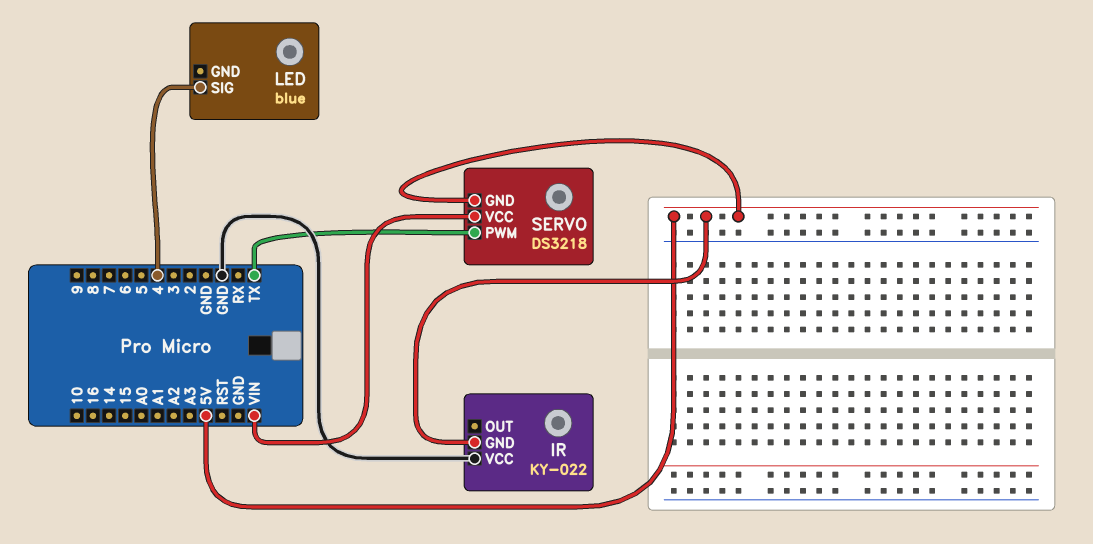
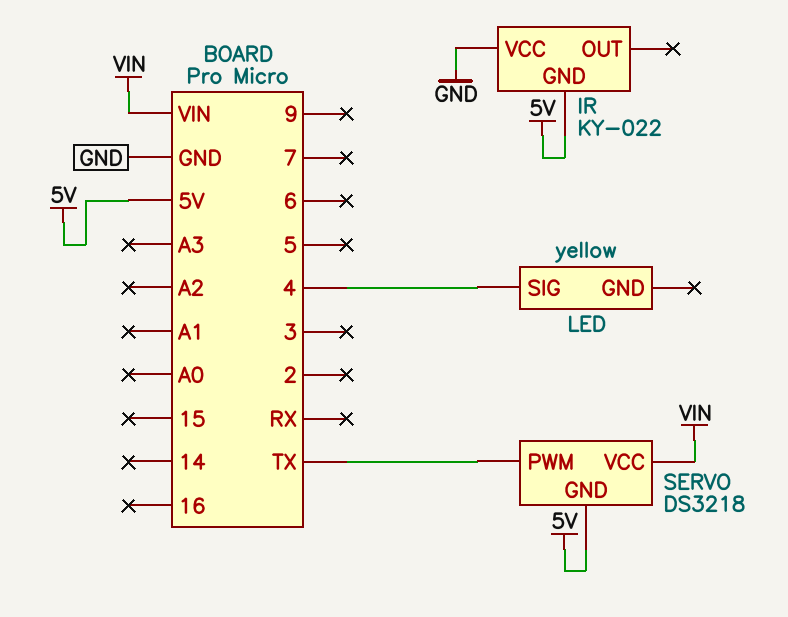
LED: blue -> yellow

